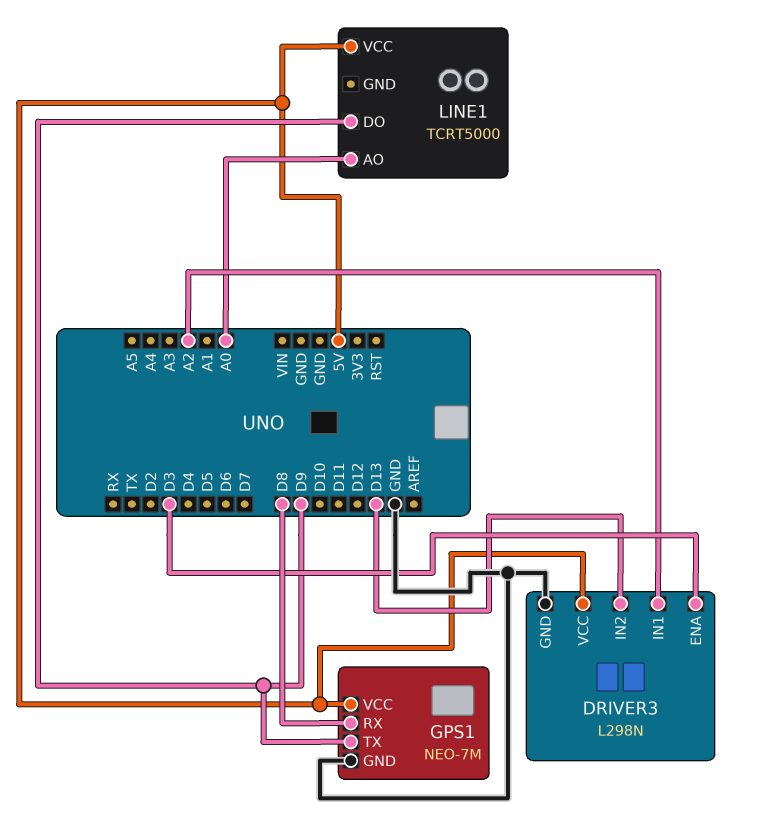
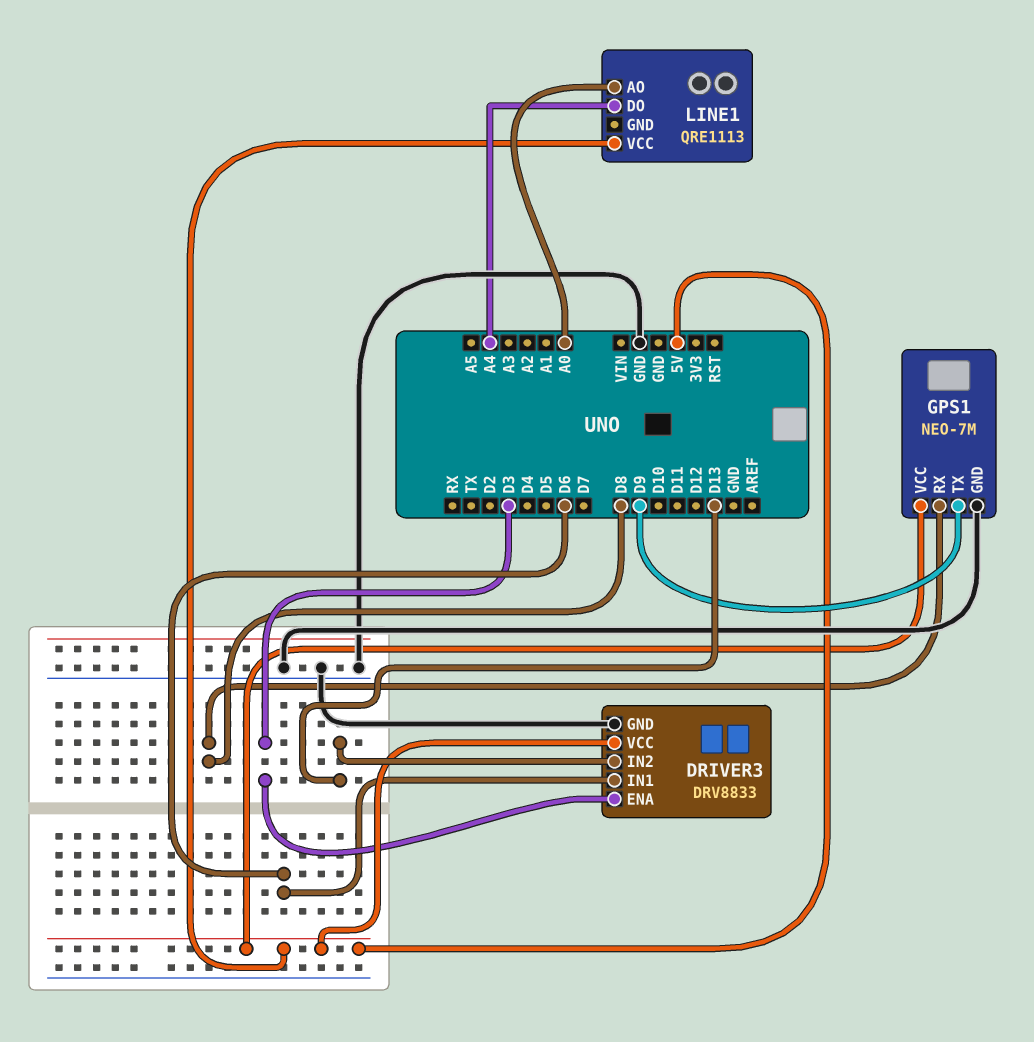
DRIVER3: L298N -> DRV8833
DRIVER3 pin IN1: A2 -> D6
LINE1: TCRT5000 -> QRE1113
LINE1 pin DO: D9 -> A4

